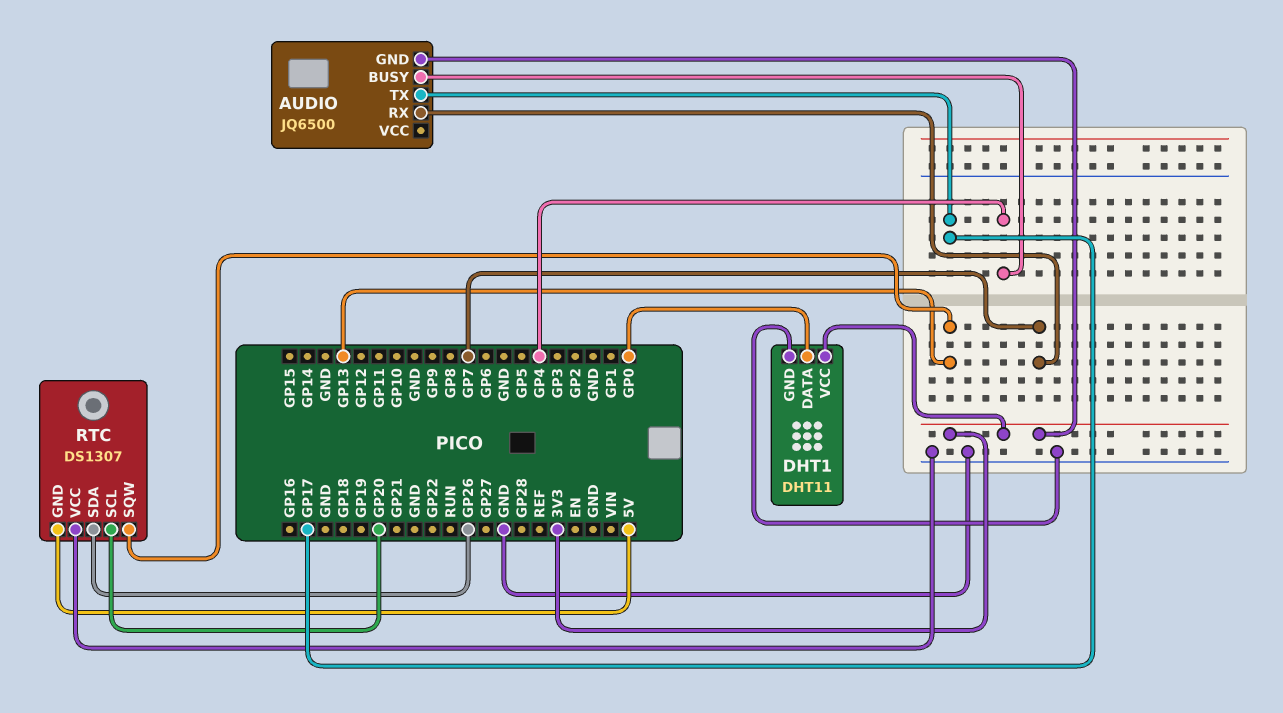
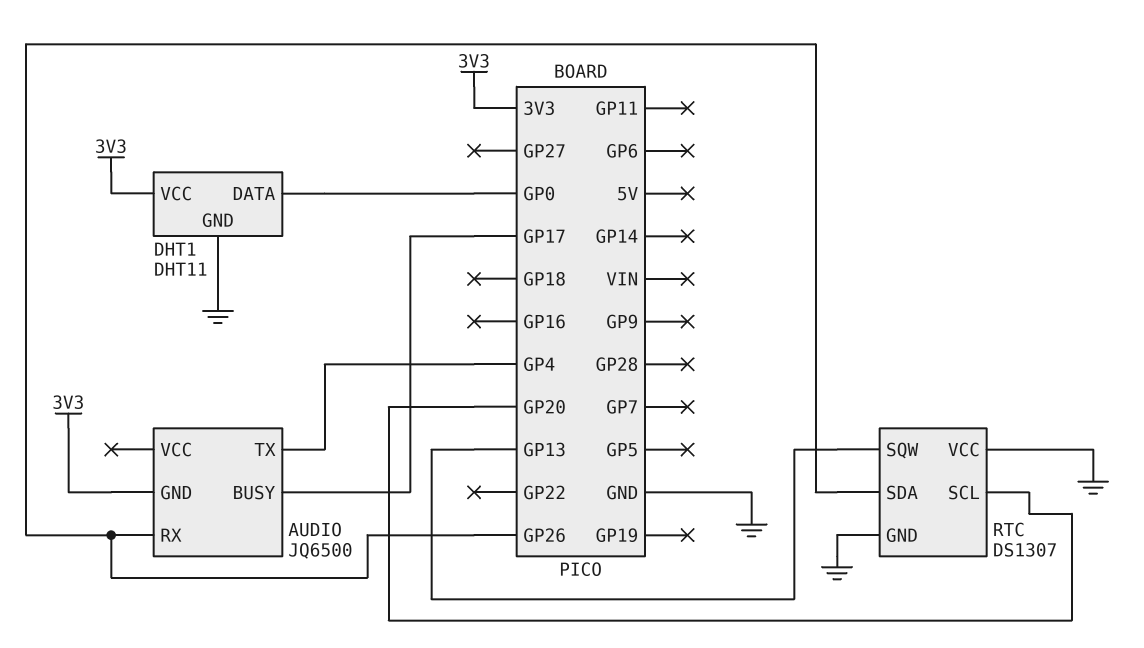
AUDIO pin BUSY: GP4 -> GP17
AUDIO pin RX: GP7 -> GP26
AUDIO pin TX: GP17 -> GP4
RTC pin GND: 5V -> GND

